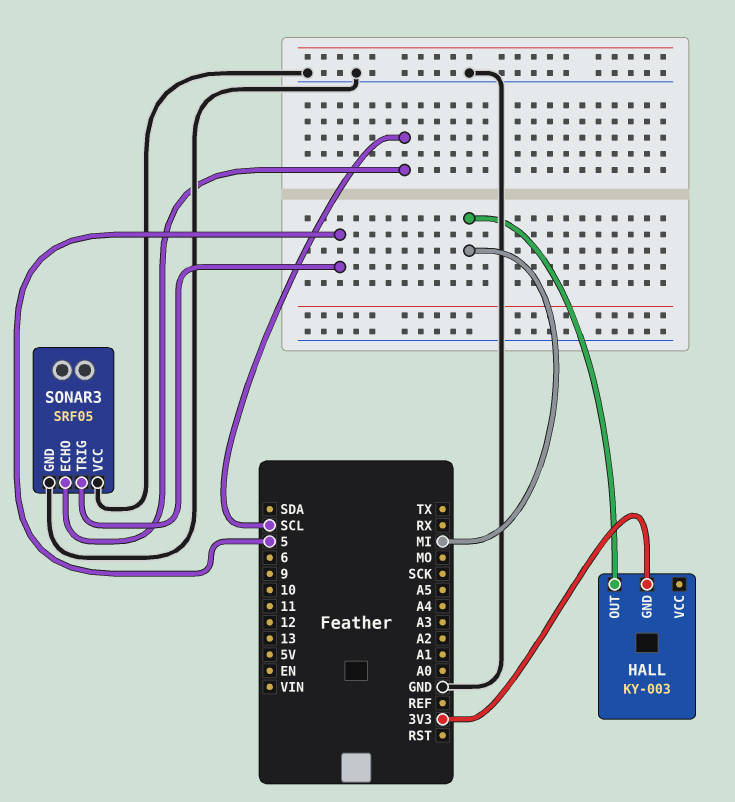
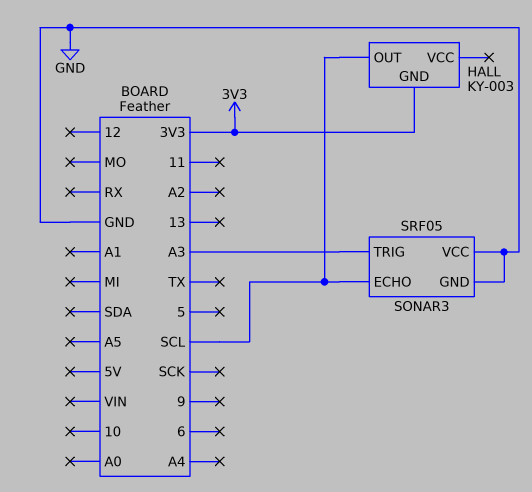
HALL pin OUT: MI -> SCL
SONAR3 pin TRIG: 5 -> A3

